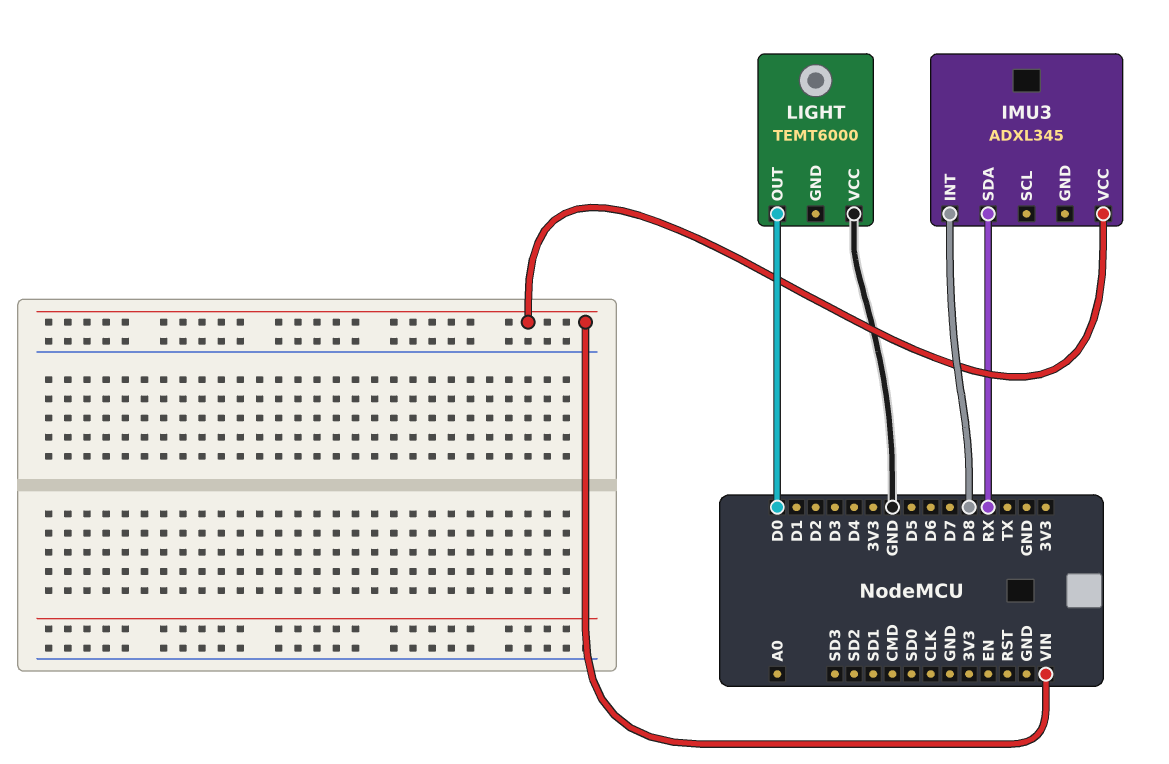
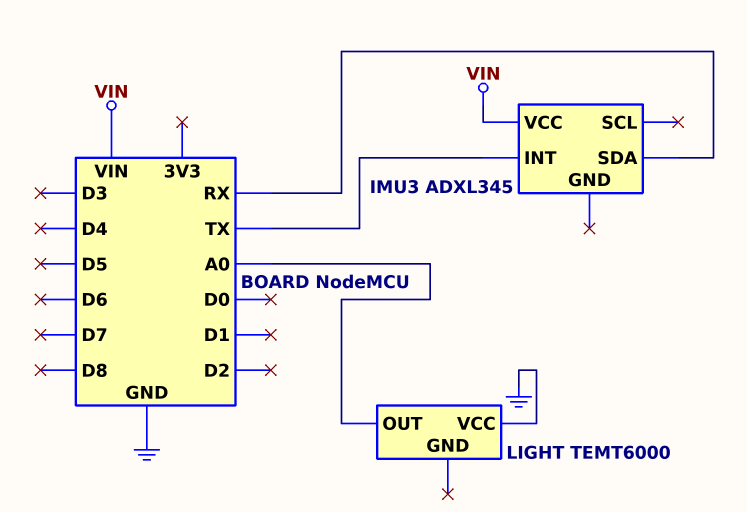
IMU3 pin INT: D8 -> TX
LIGHT pin OUT: D0 -> A0

